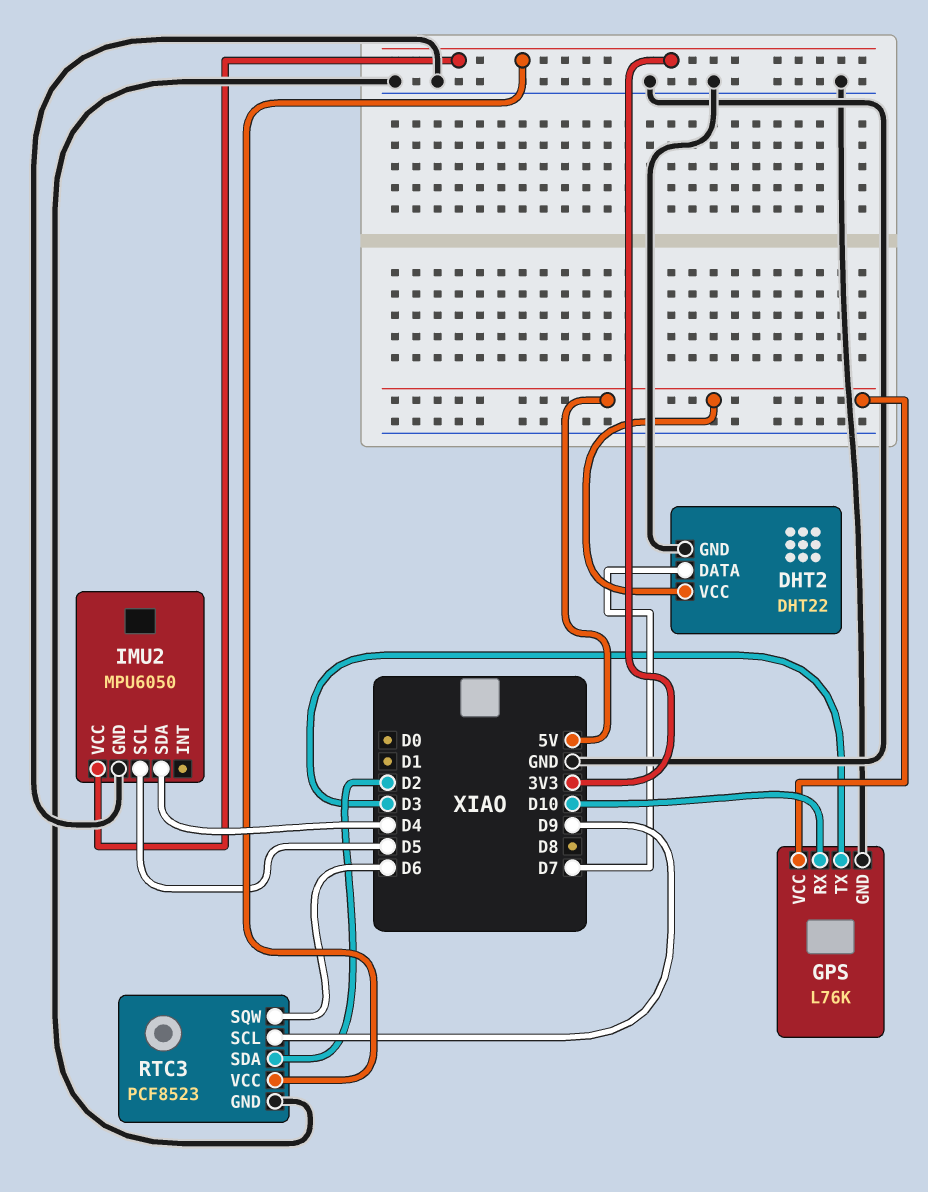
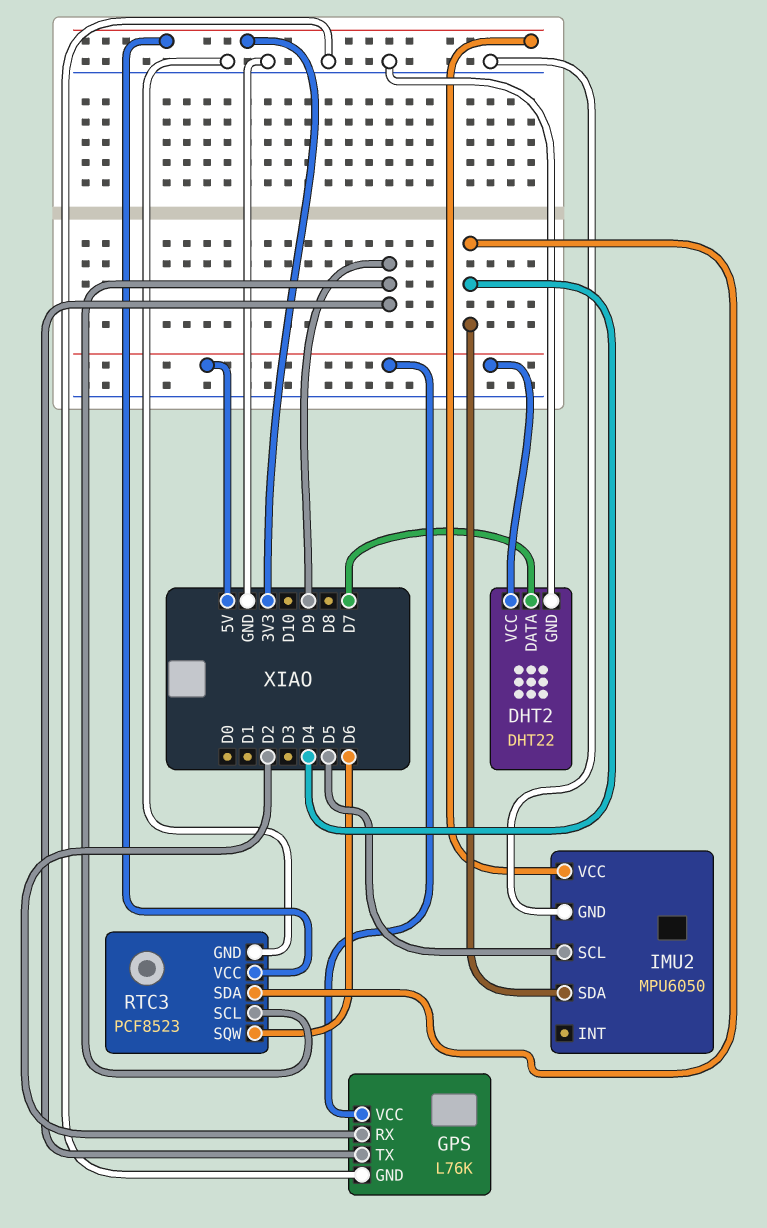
GPS pin RX: D10 -> D2
GPS pin TX: D3 -> D9
RTC3 pin SDA: D2 -> D4

